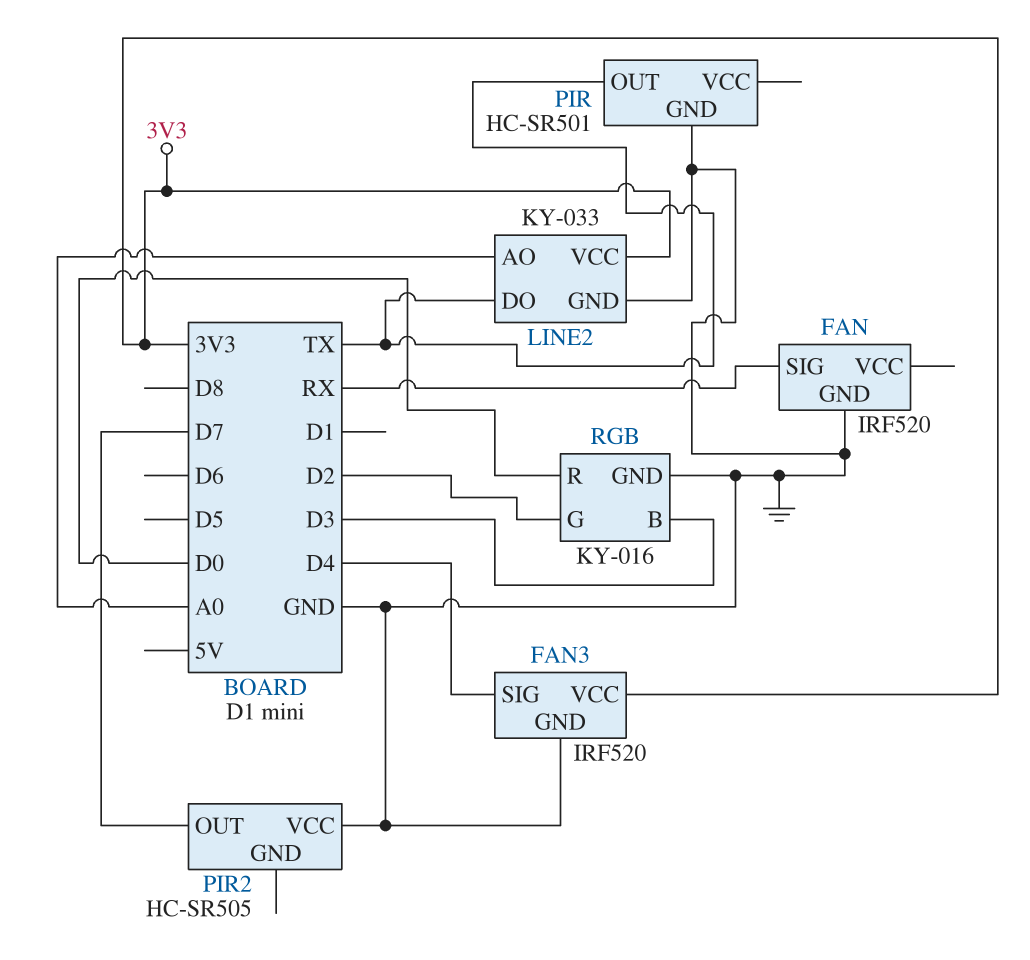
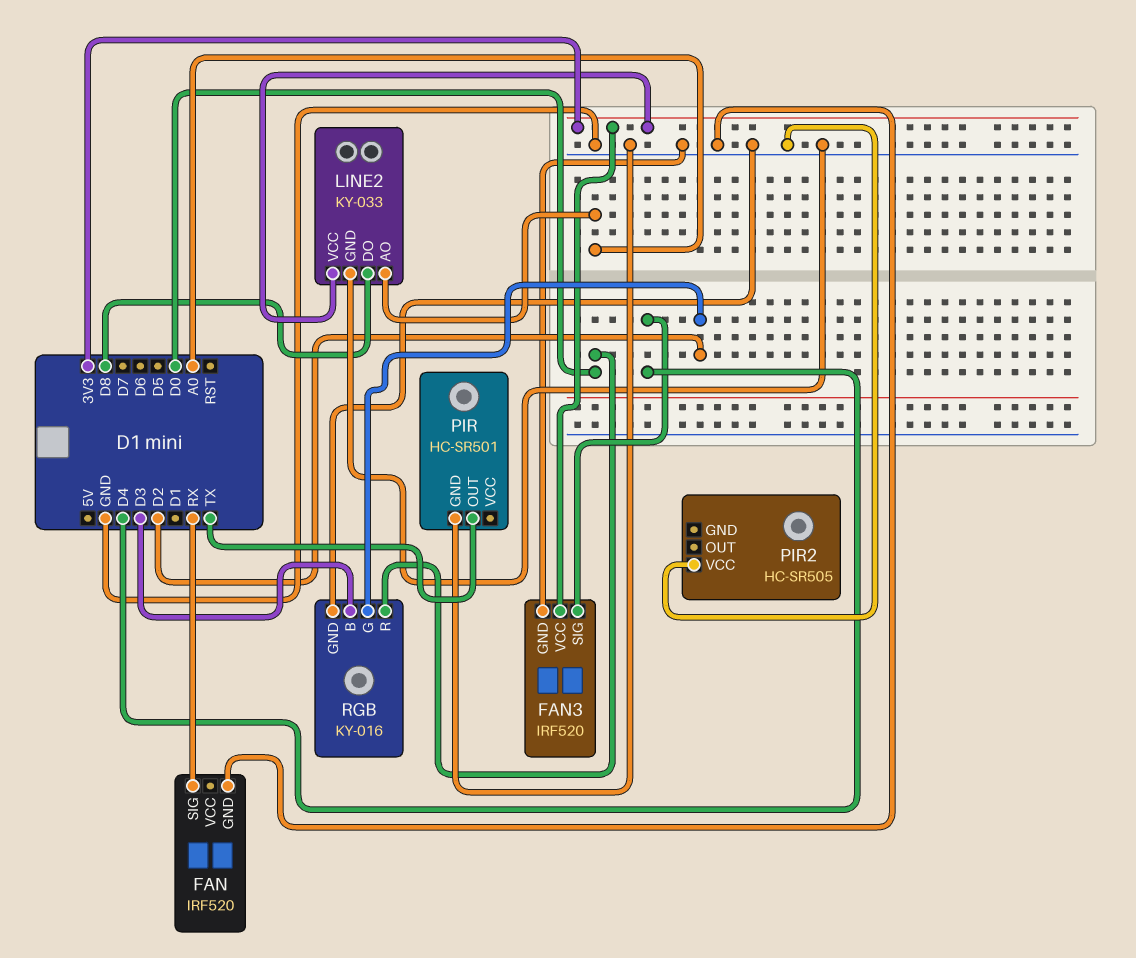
LINE2 pin DO: TX -> D8
PIR2 pin OUT: D7 -> none

